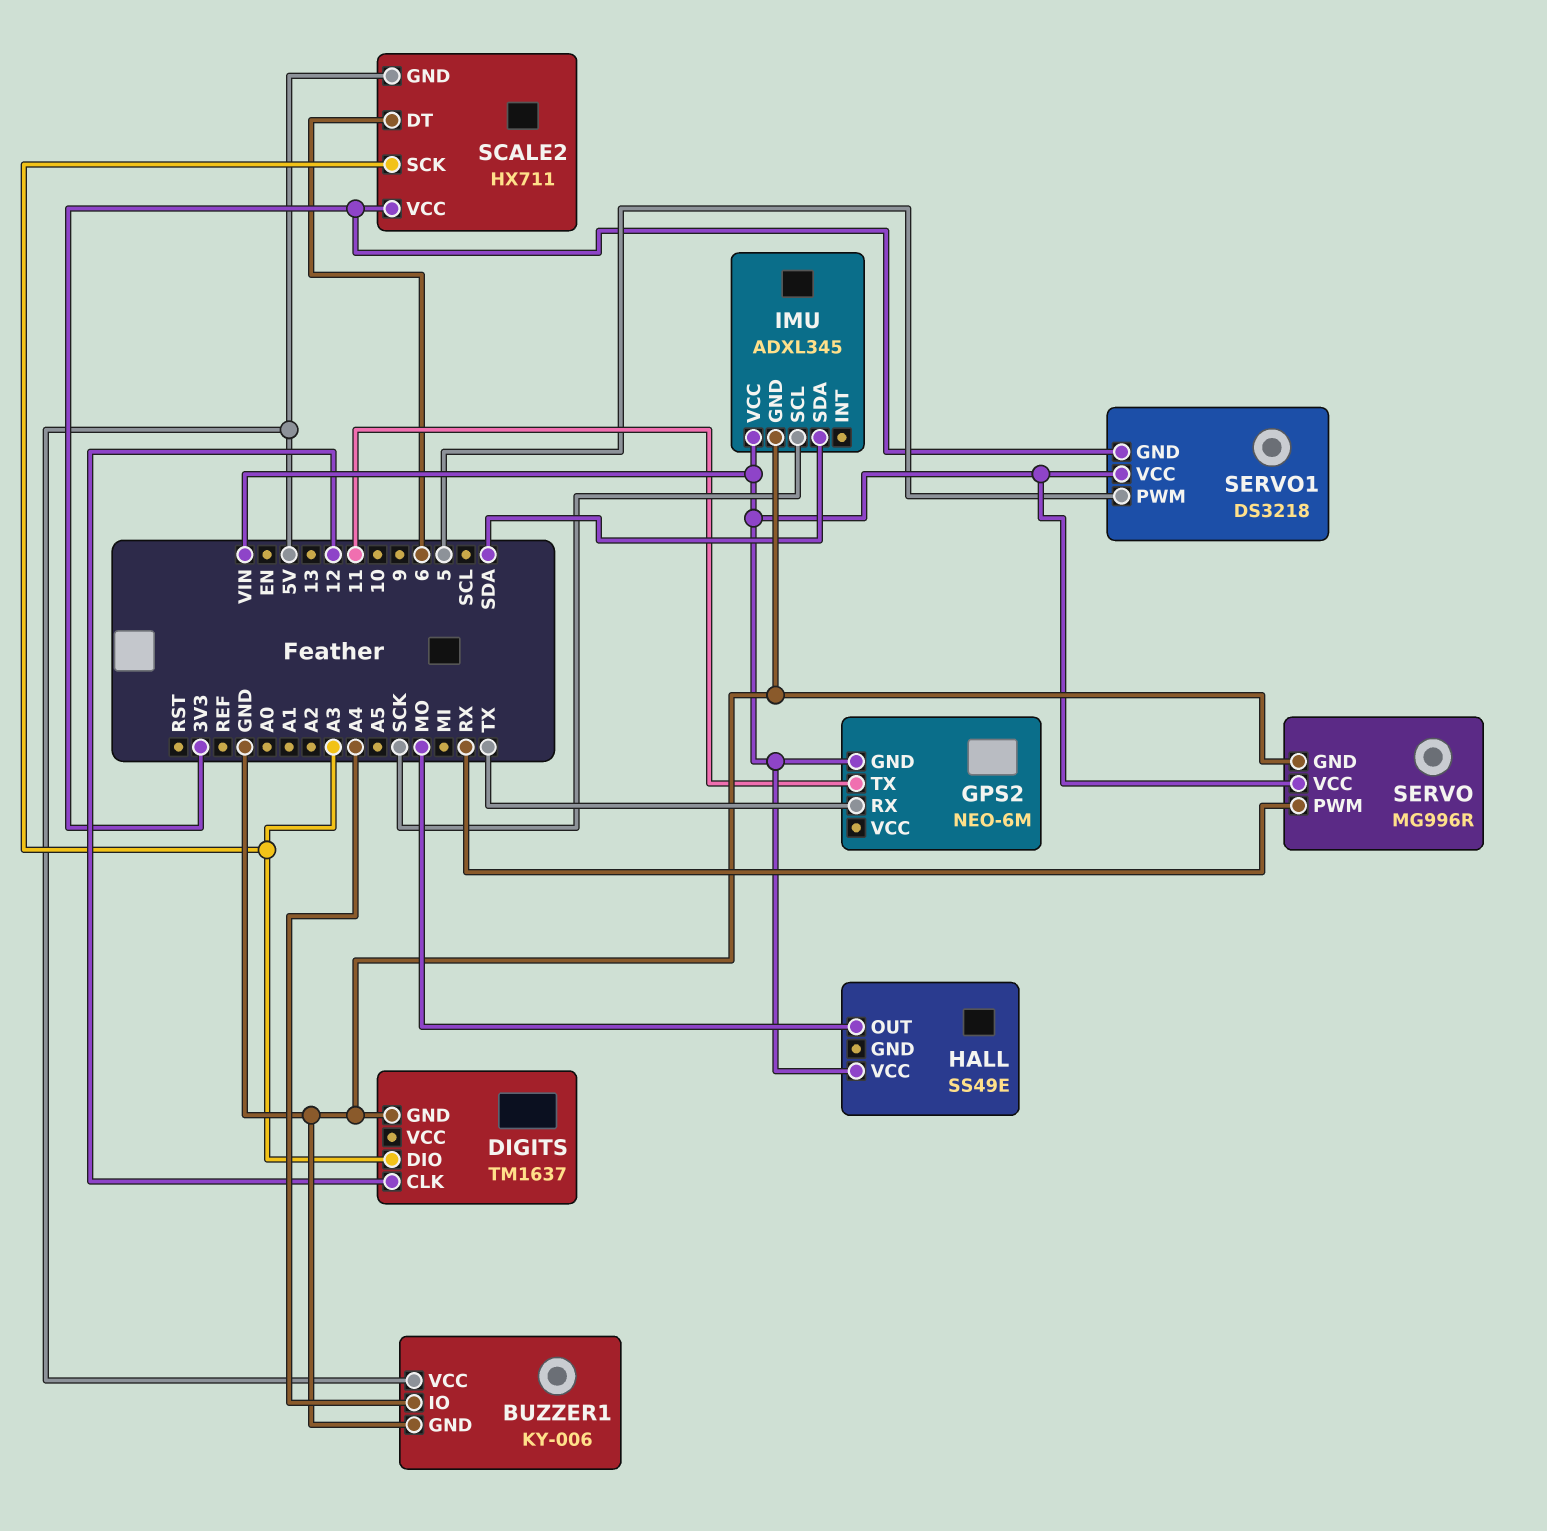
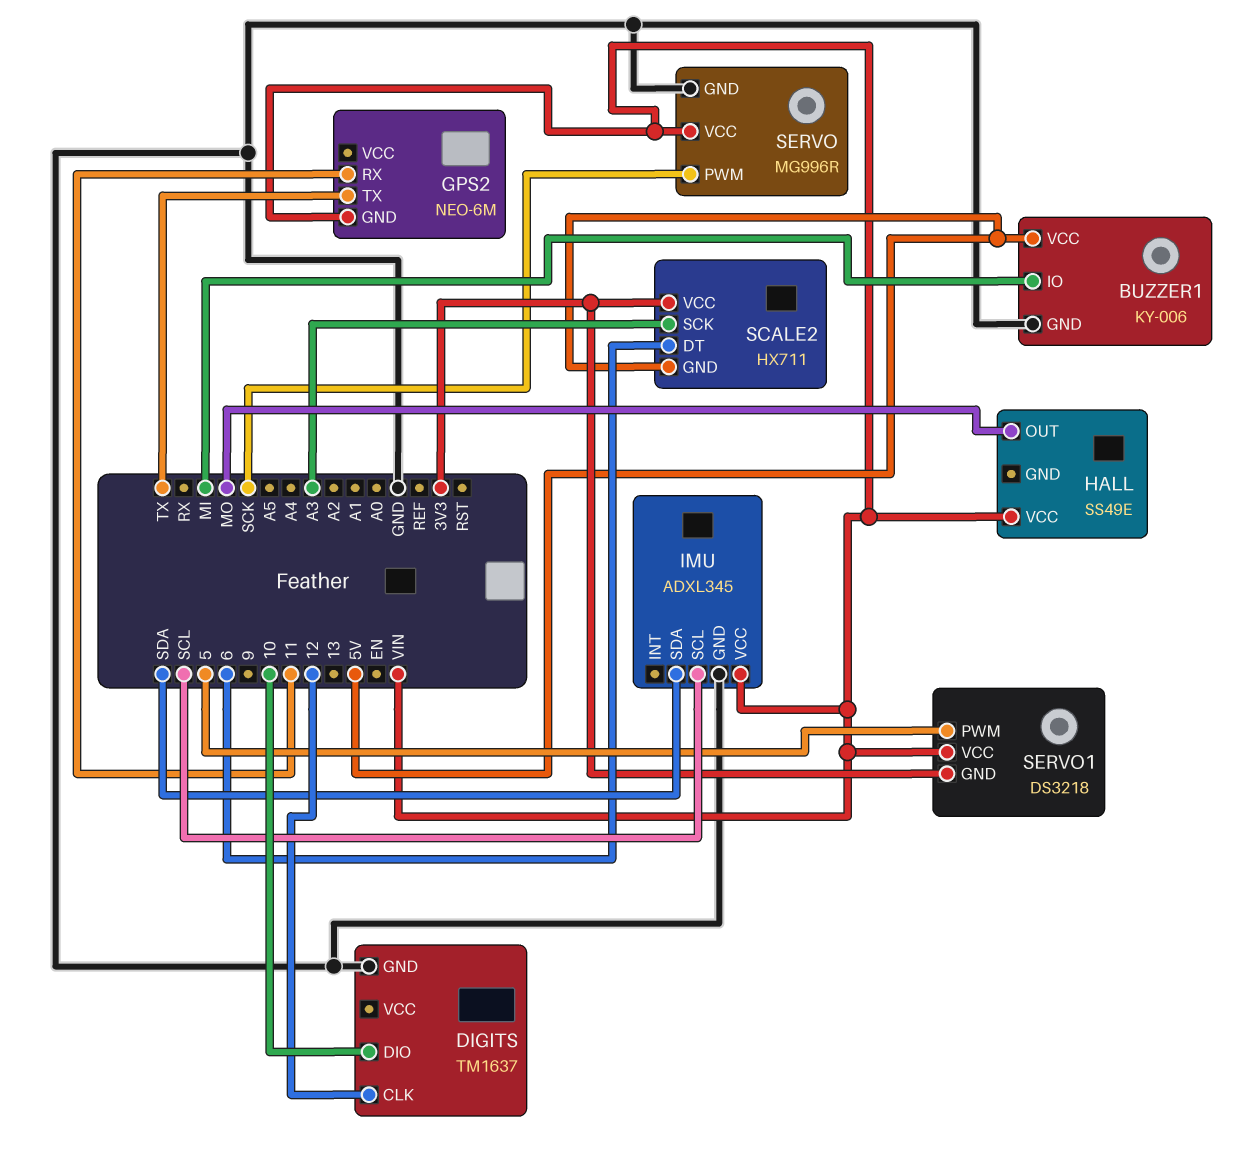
BUZZER1 pin IO: A4 -> MI
DIGITS pin DIO: A3 -> 10
GPS2 pin RX: TX -> 11
GPS2 pin TX: 11 -> TX
IMU pin SCL: SCK -> SCL
SERVO pin PWM: RX -> SCK

